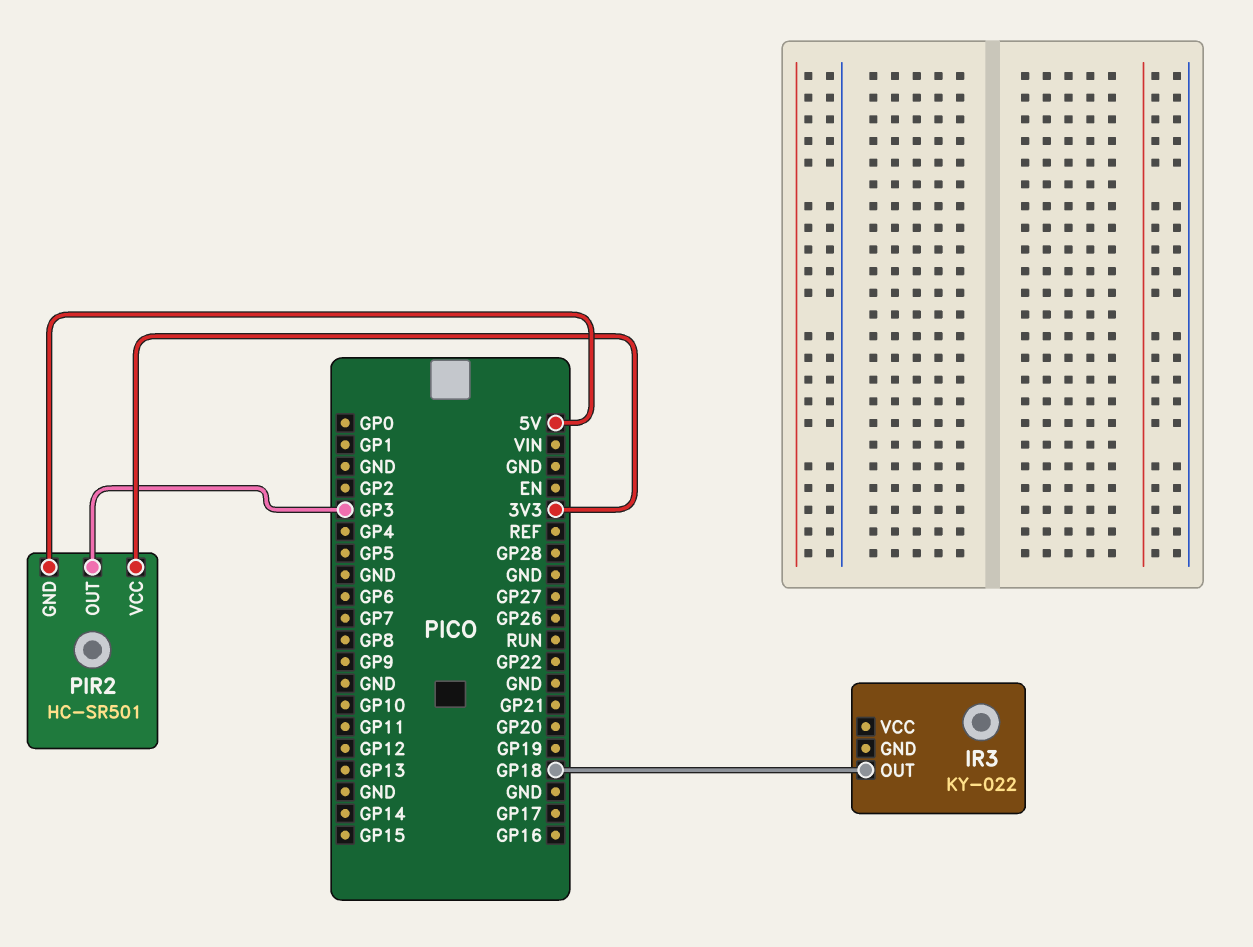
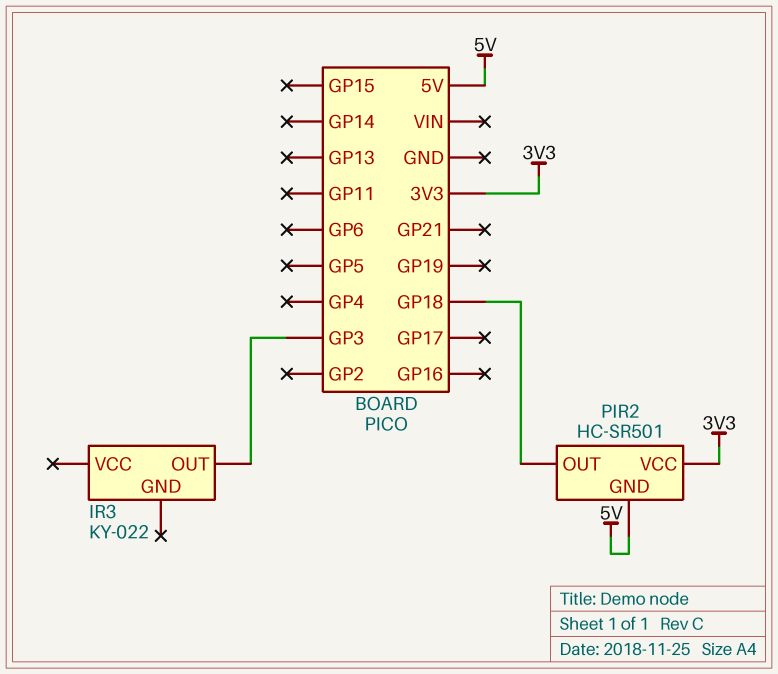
IR3 pin OUT: GP18 -> GP3
PIR2 pin OUT: GP3 -> GP18

